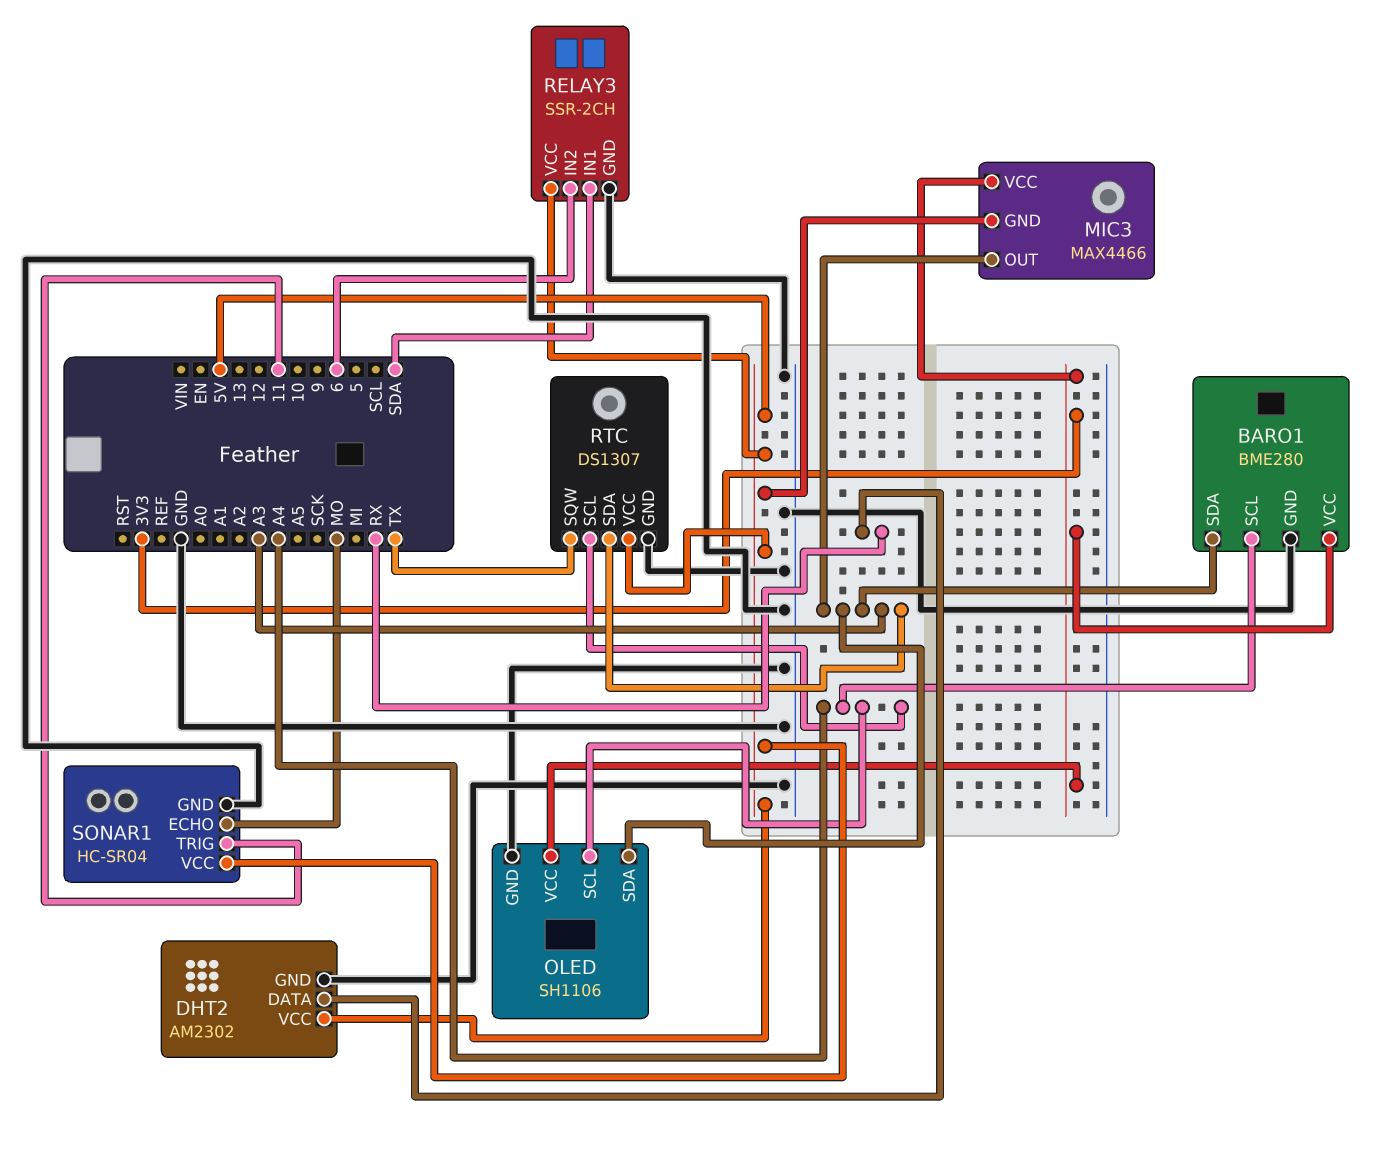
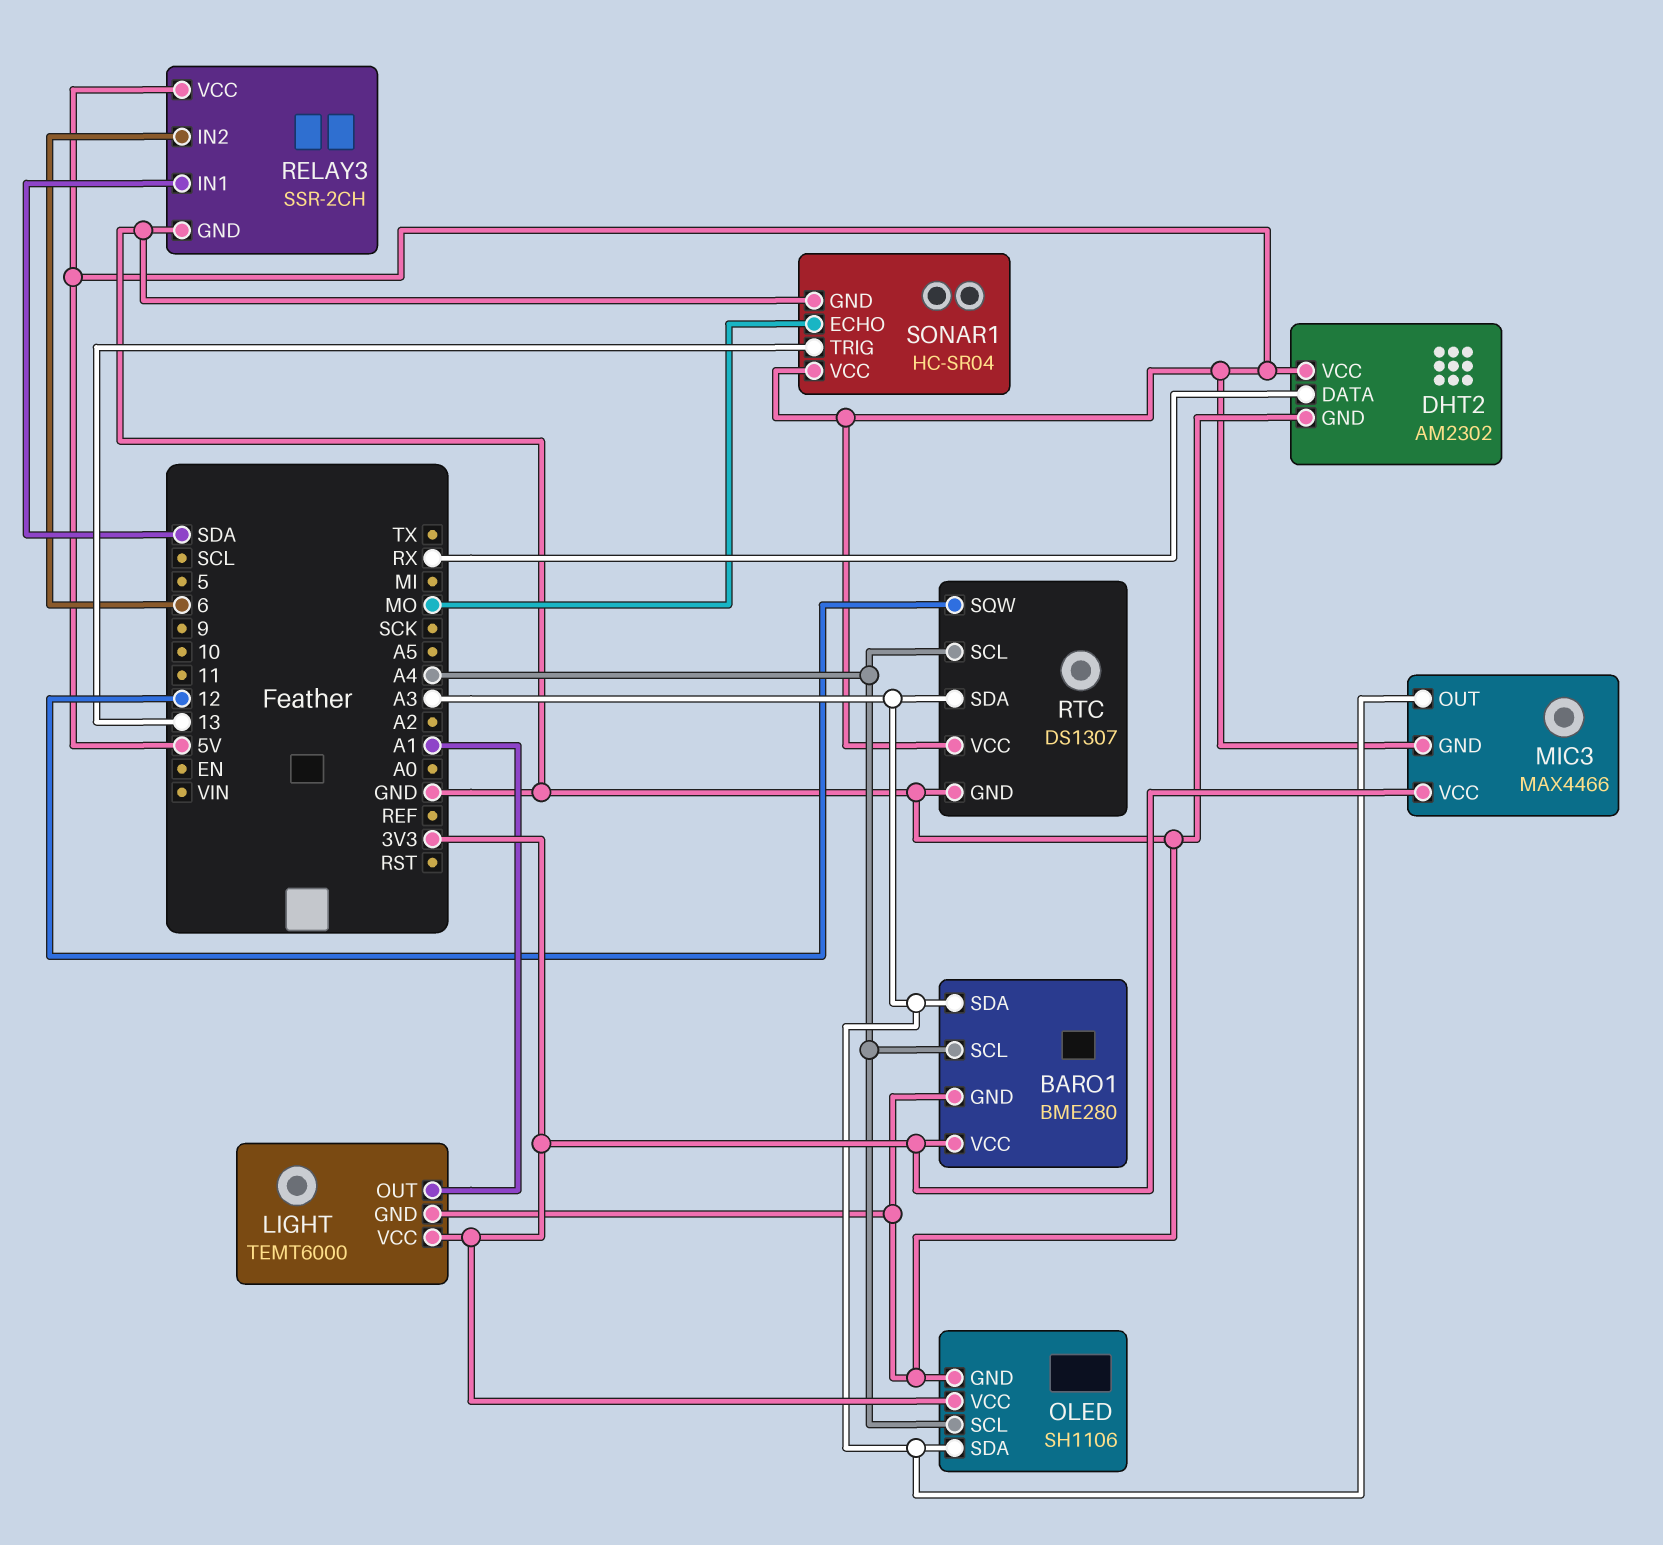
LIGHT: none -> TEMT6000
LIGHT pin GND: none -> GND
LIGHT pin OUT: none -> A1
LIGHT pin VCC: none -> 3V3
RTC pin SQW: TX -> 12
SONAR1 pin TRIG: 11 -> 13

